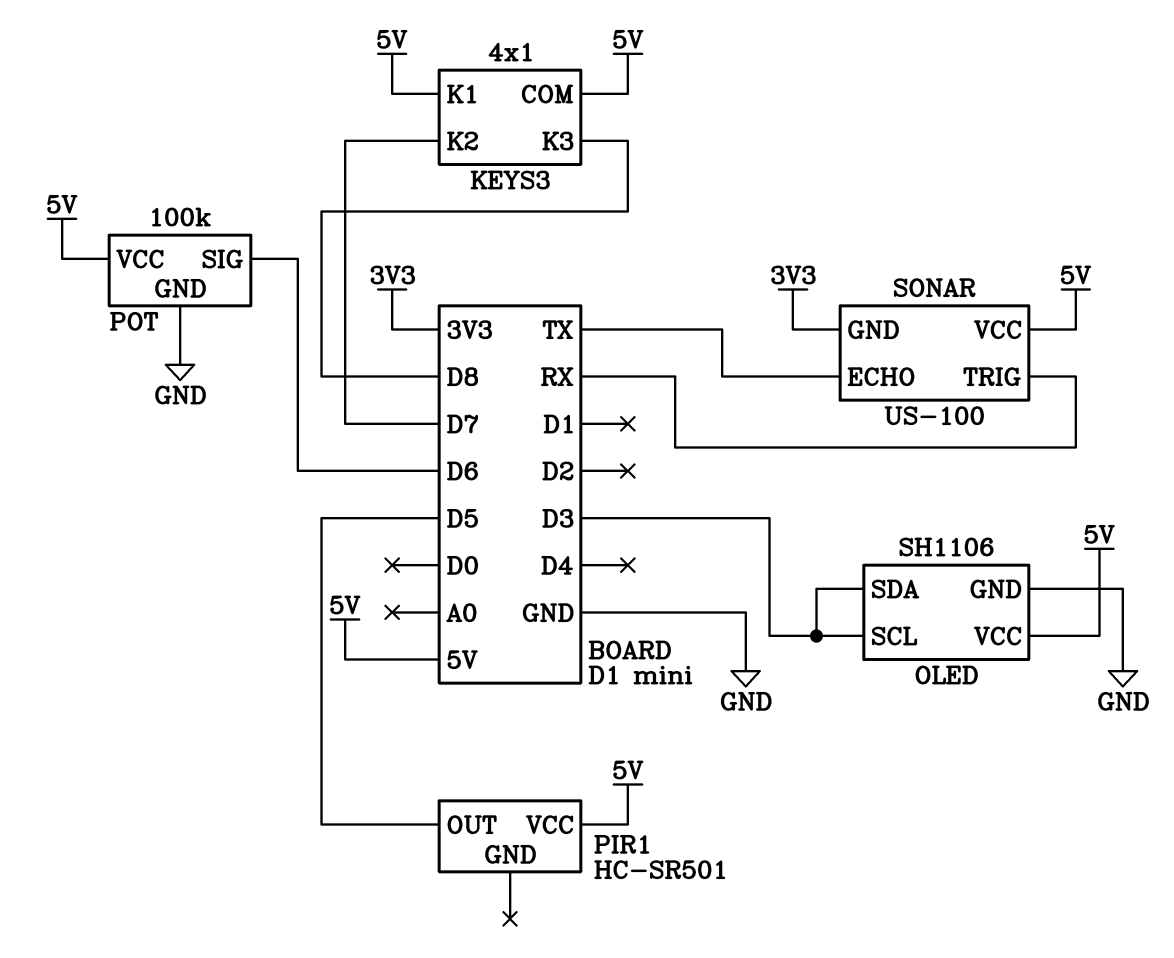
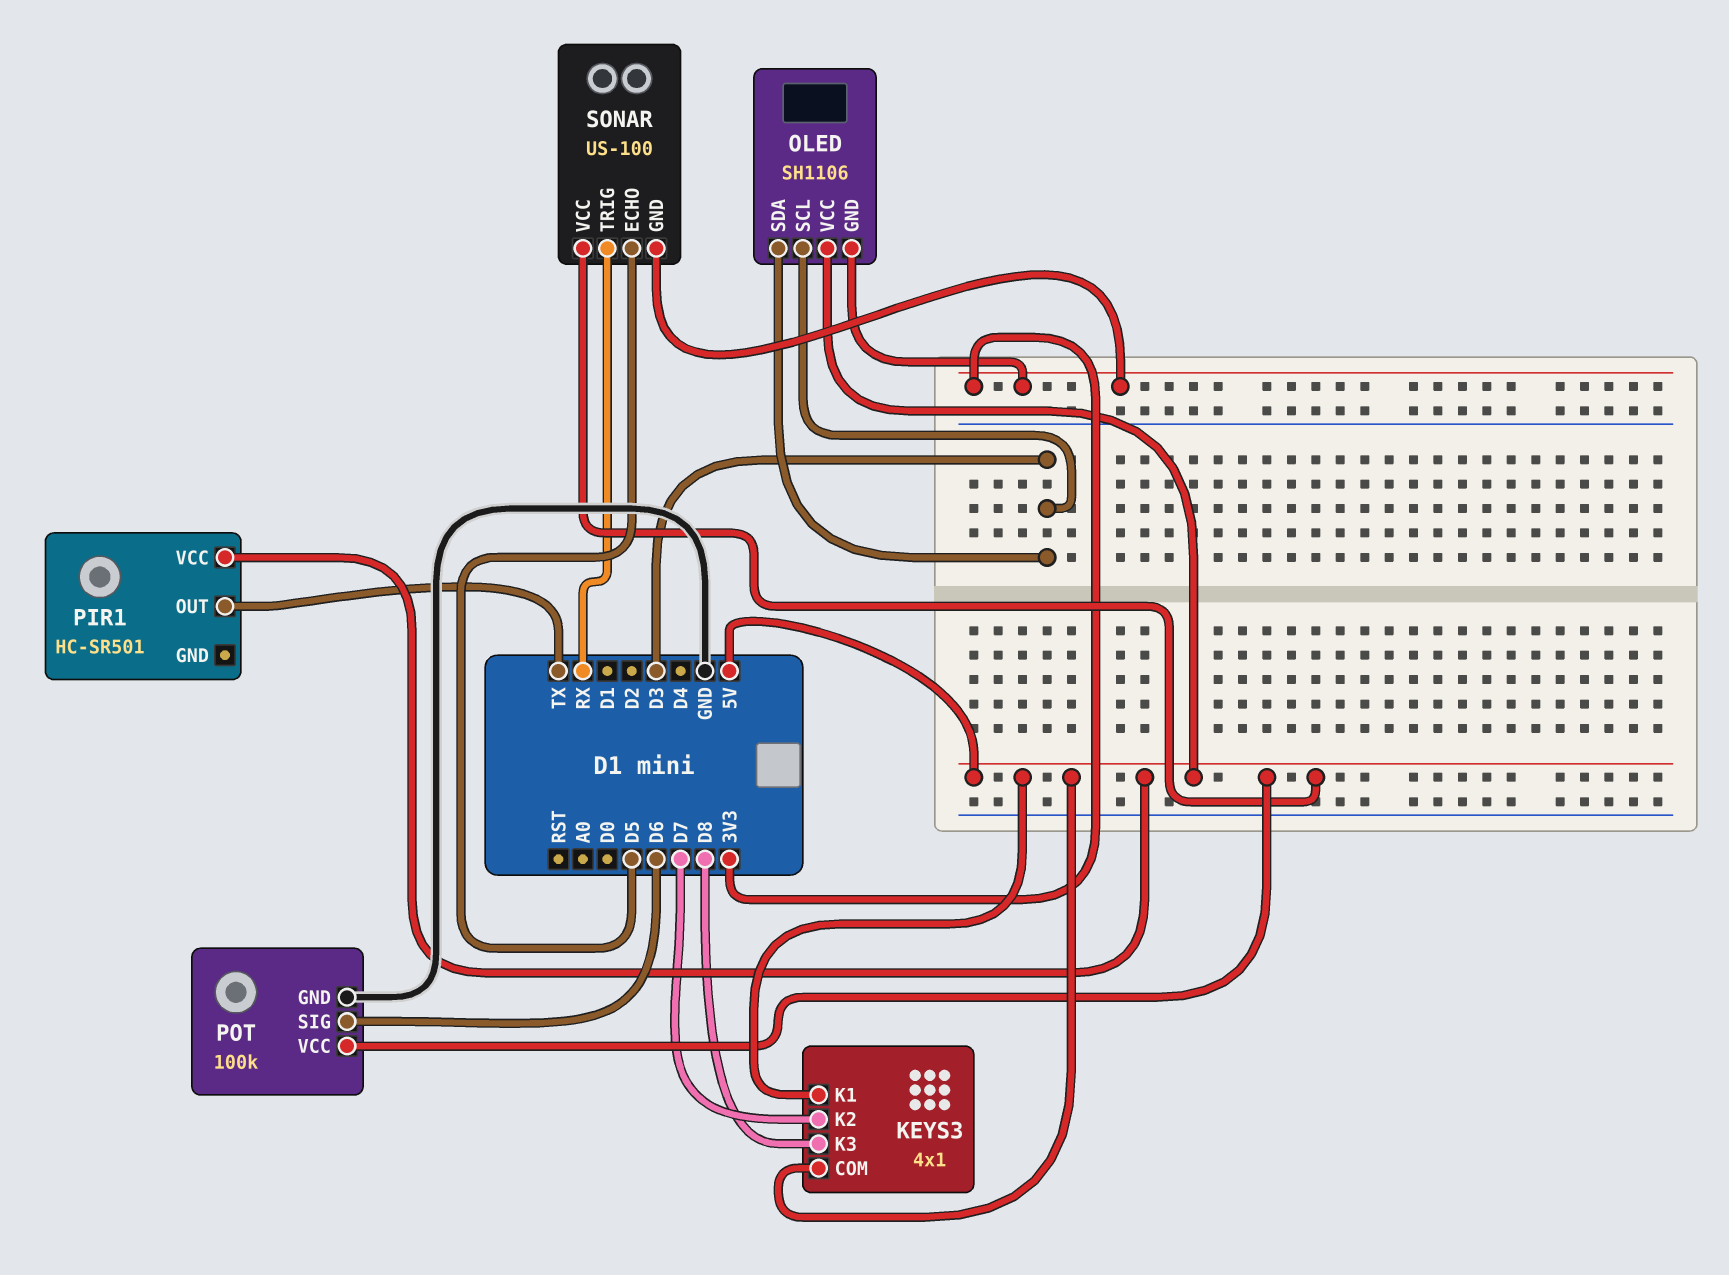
OLED pin GND: GND -> 3V3
PIR1 pin OUT: D5 -> TX
SONAR pin ECHO: TX -> D5

